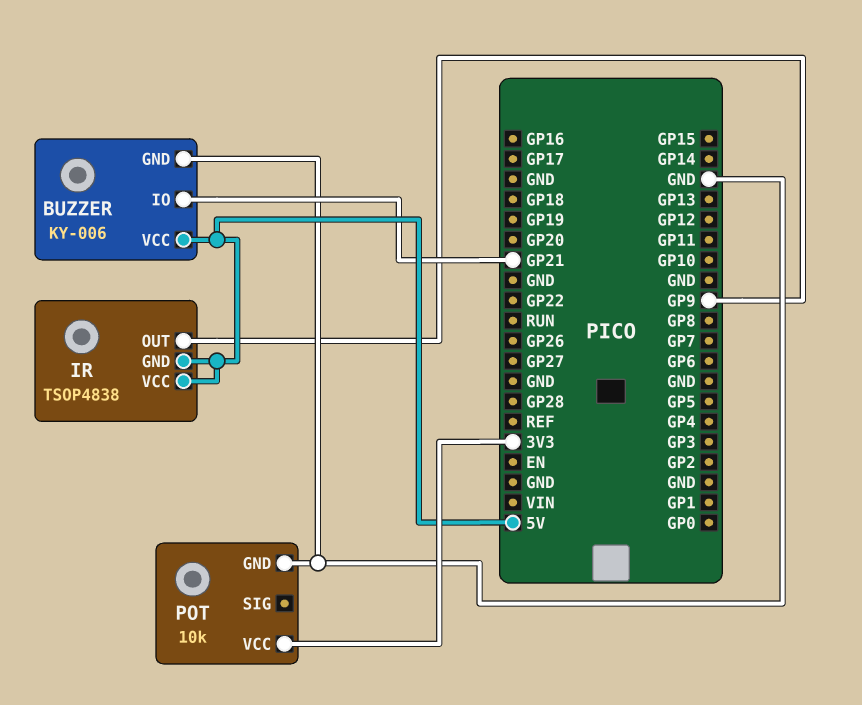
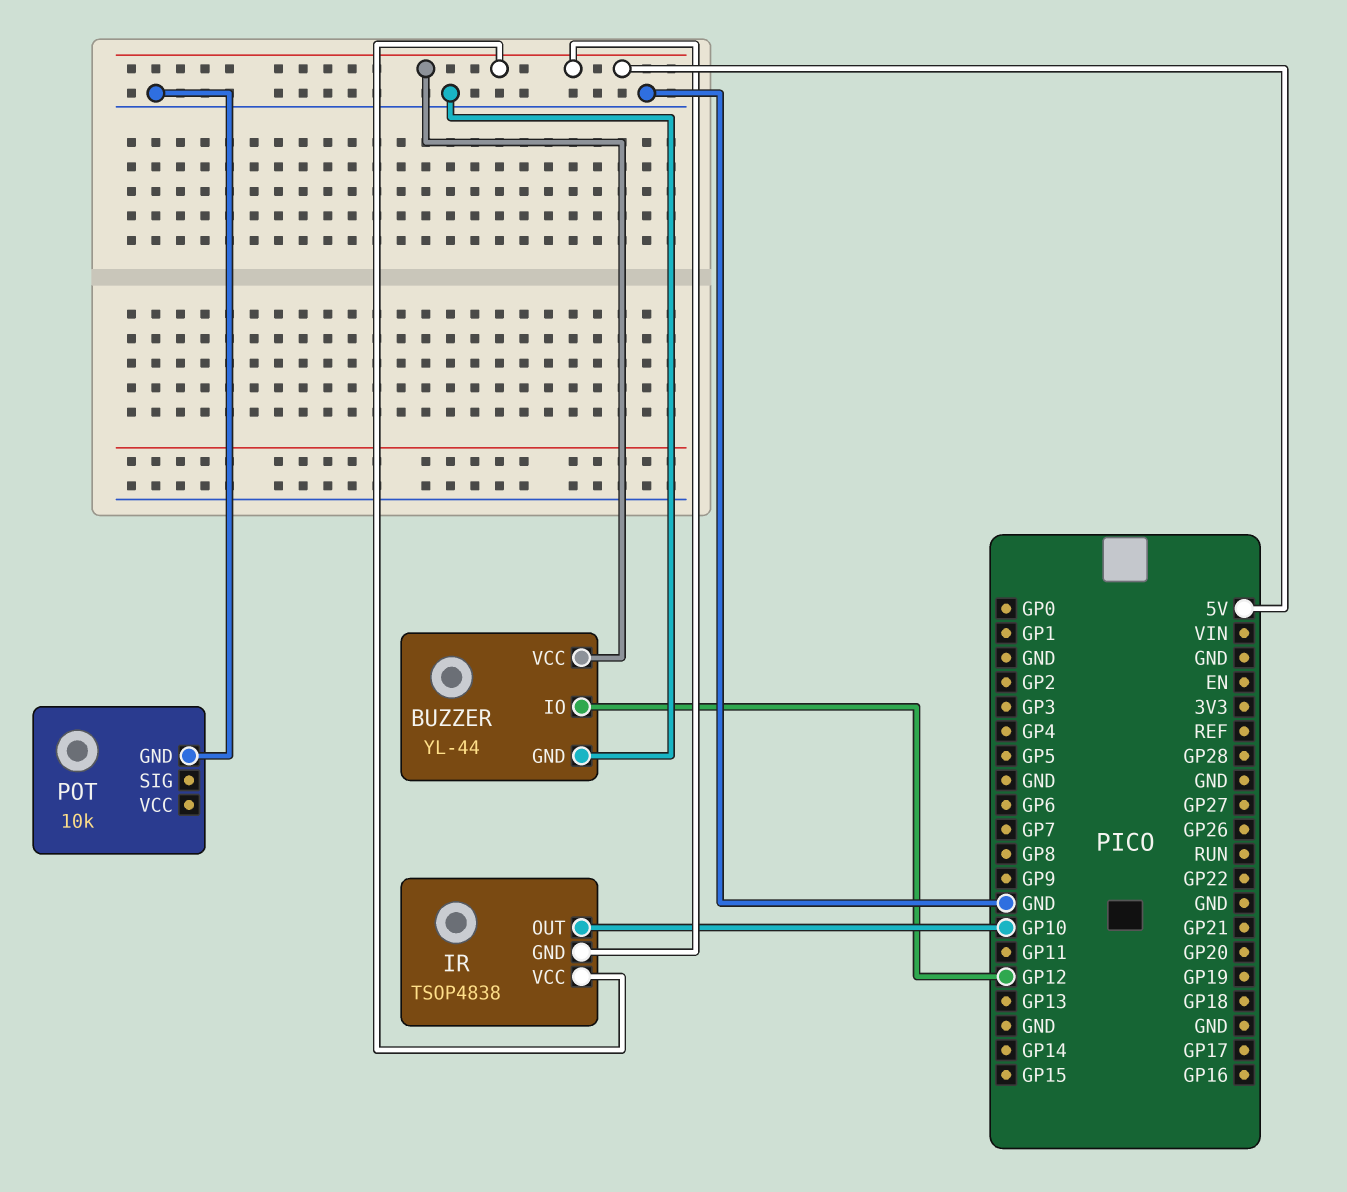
BUZZER: KY-006 -> YL-44
BUZZER pin IO: GP21 -> GP12
IR pin OUT: GP9 -> GP10
POT pin VCC: 3V3 -> none

